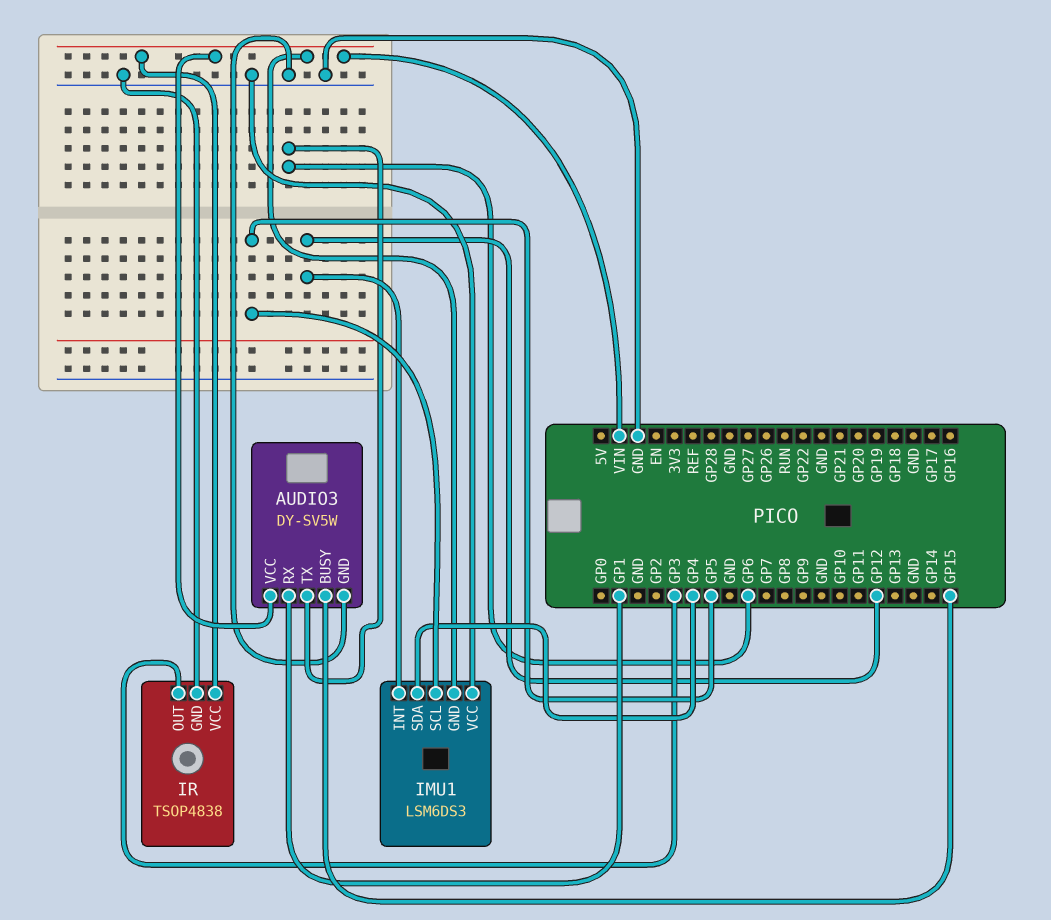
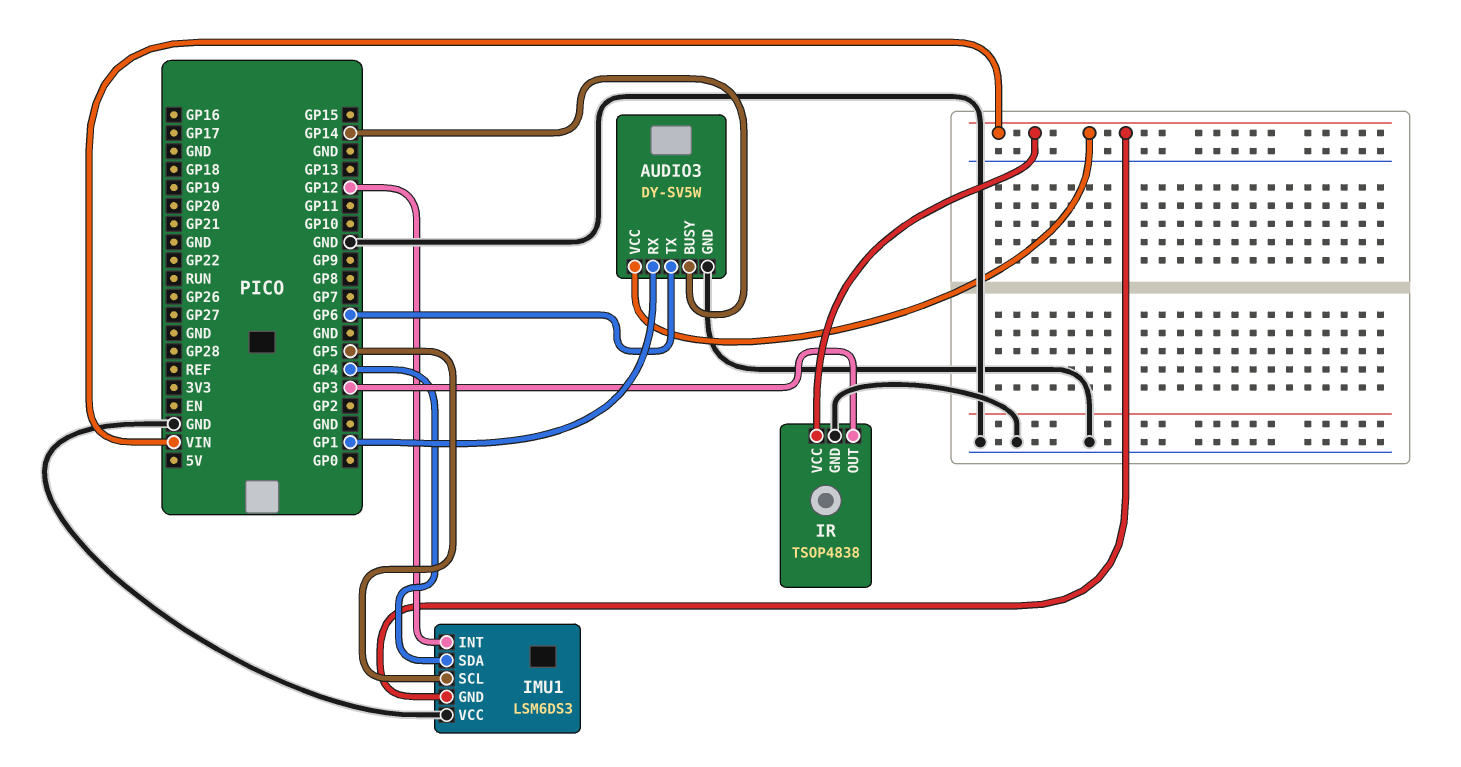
AUDIO3 pin BUSY: GP15 -> GP14

